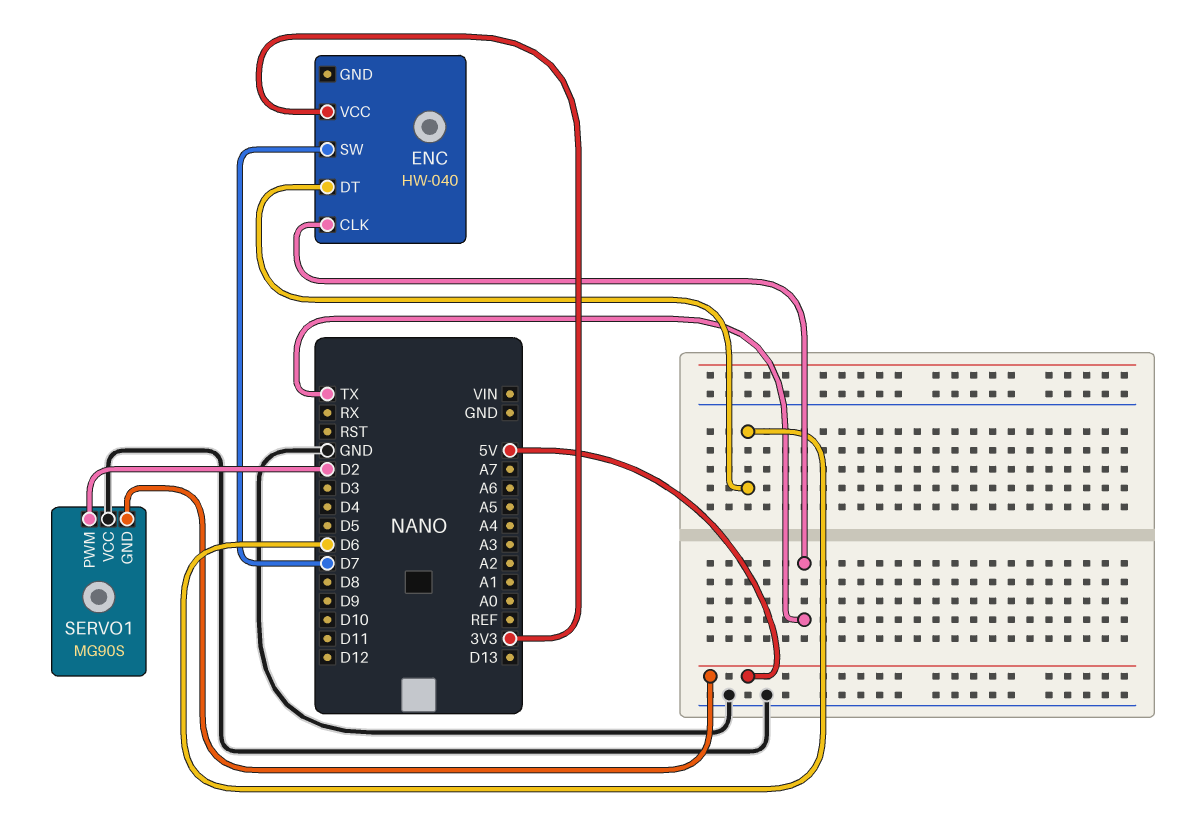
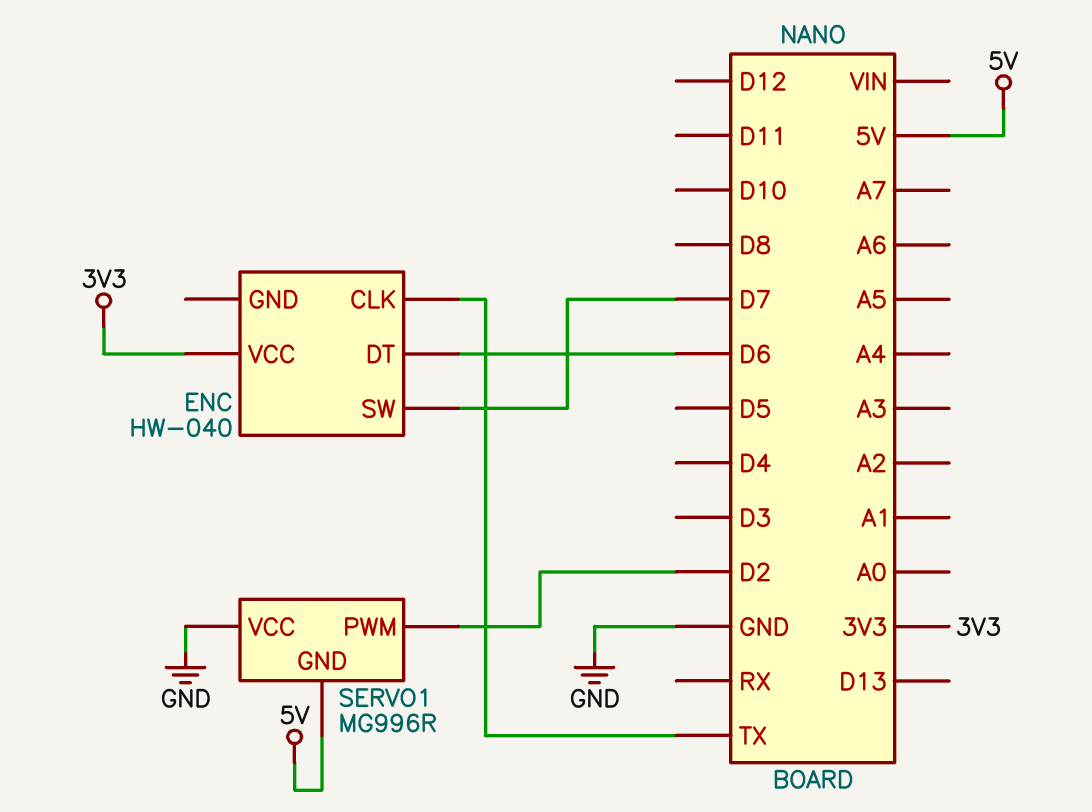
SERVO1: MG90S -> MG996R

